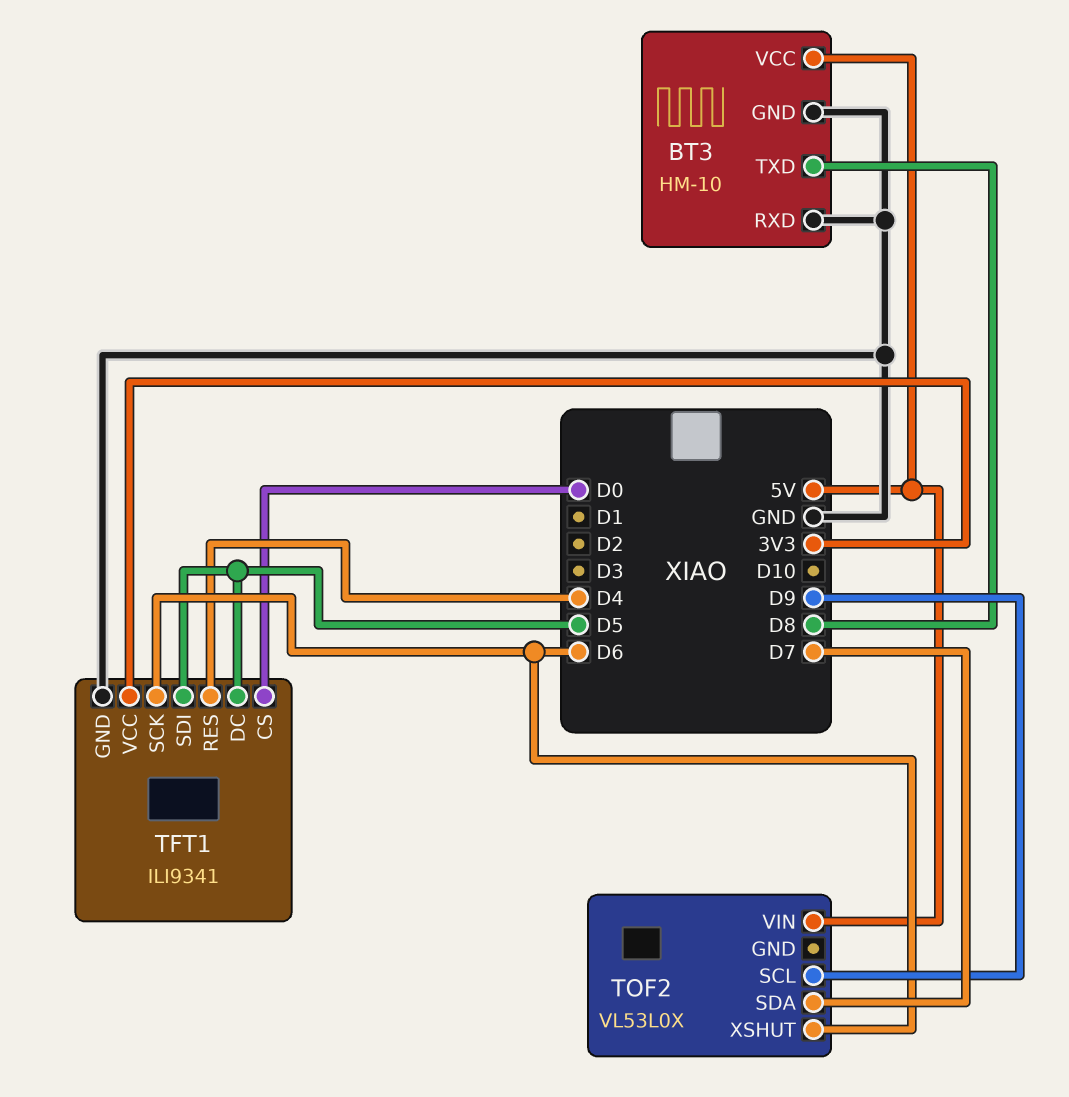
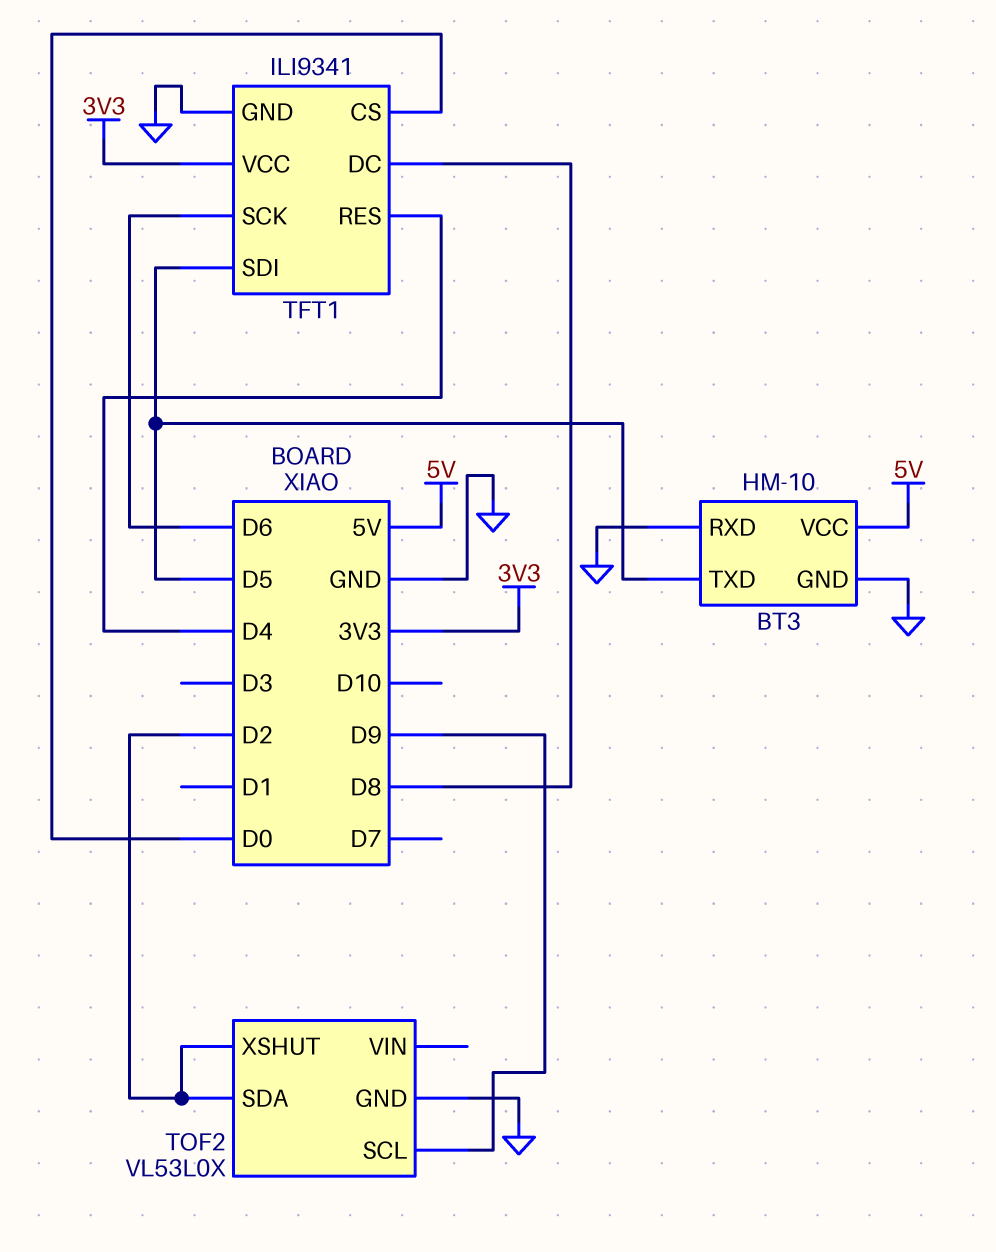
BT3 pin TXD: D8 -> D5
TFT1 pin DC: D5 -> D8
TOF2 pin GND: none -> GND
TOF2 pin SDA: D7 -> D2
TOF2 pin VIN: 5V -> none
TOF2 pin XSHUT: D6 -> D2

